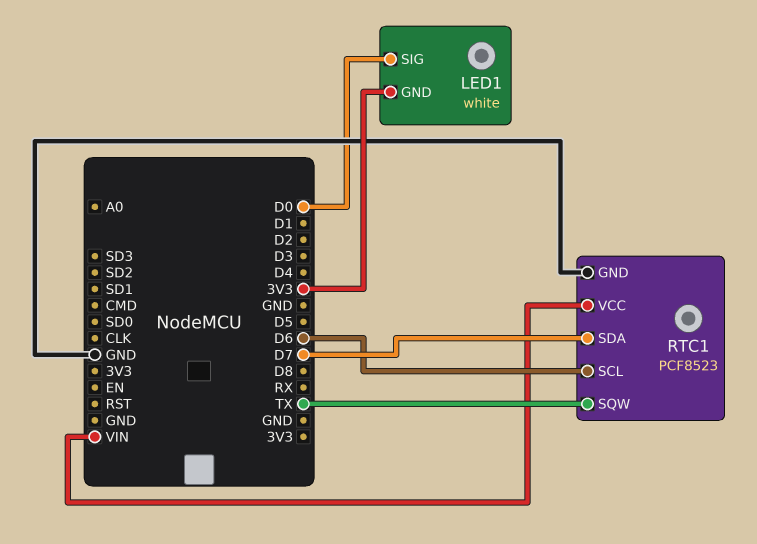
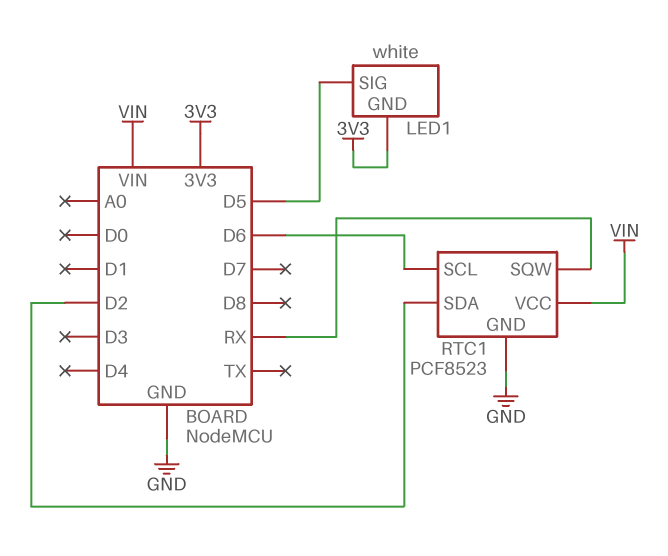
LED1 pin SIG: D0 -> D5
RTC1 pin SDA: D7 -> D2
RTC1 pin SQW: TX -> RX

